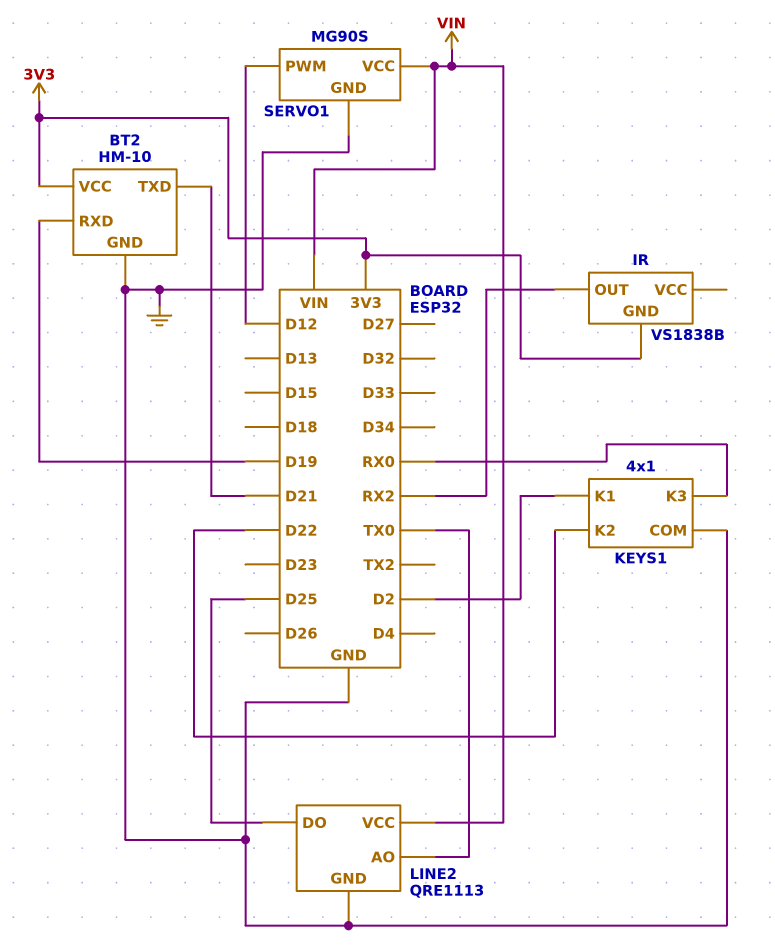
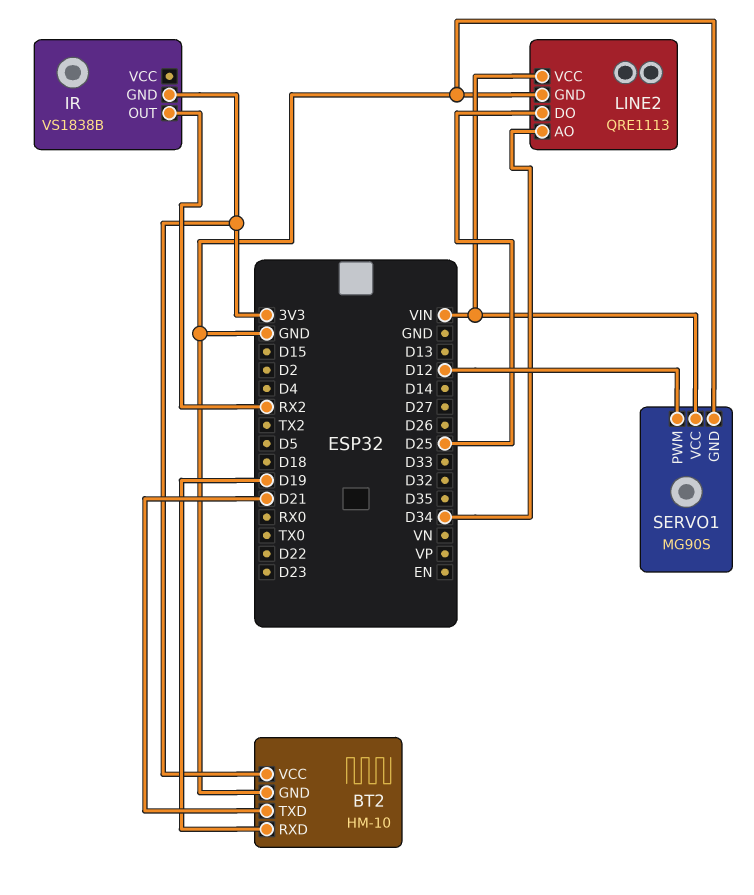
KEYS1: 4x1 -> none
KEYS1 pin COM: GND -> none
KEYS1 pin K1: D2 -> none
KEYS1 pin K2: D22 -> none
KEYS1 pin K3: RX0 -> none
LINE2 pin AO: TX0 -> D34

